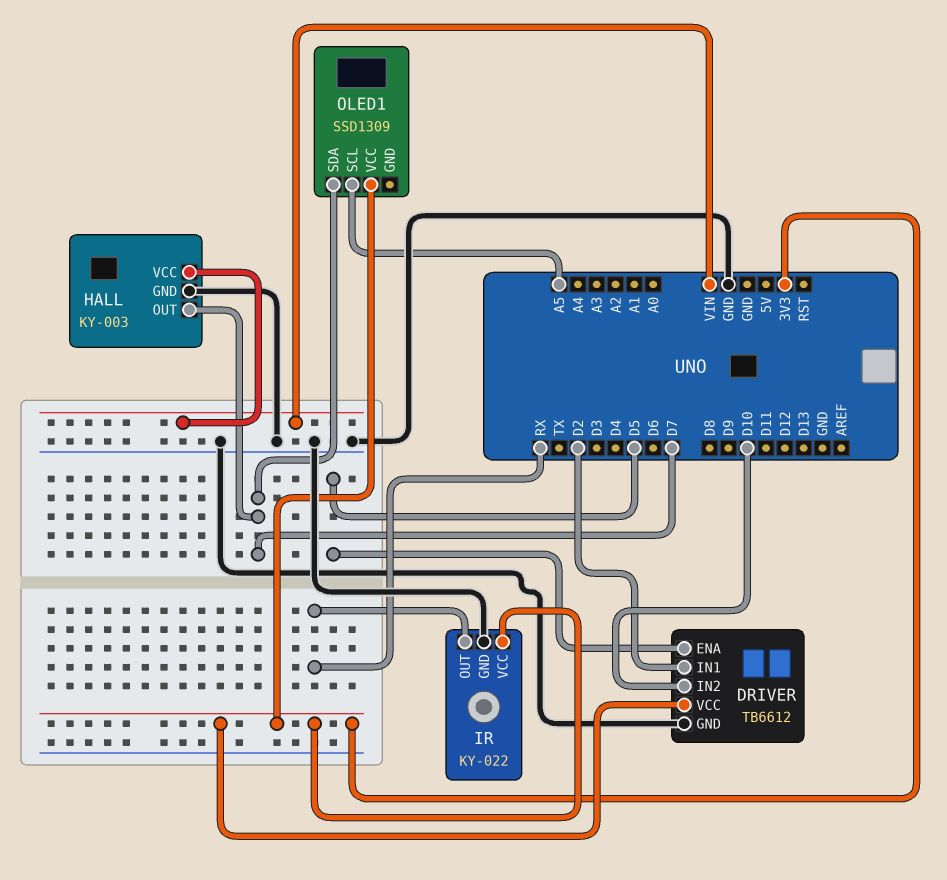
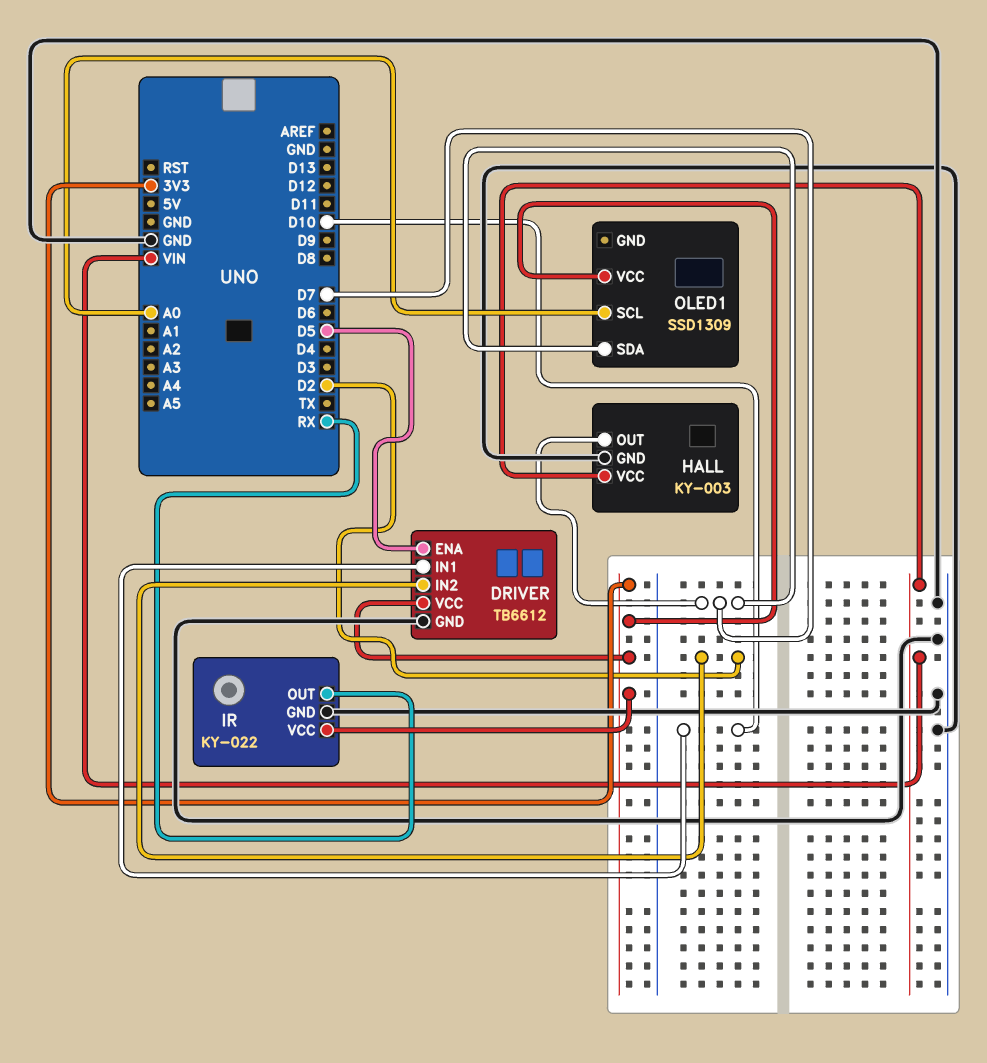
DRIVER pin IN1: D2 -> D10
DRIVER pin IN2: D10 -> D2
OLED1 pin SCL: A5 -> A0

